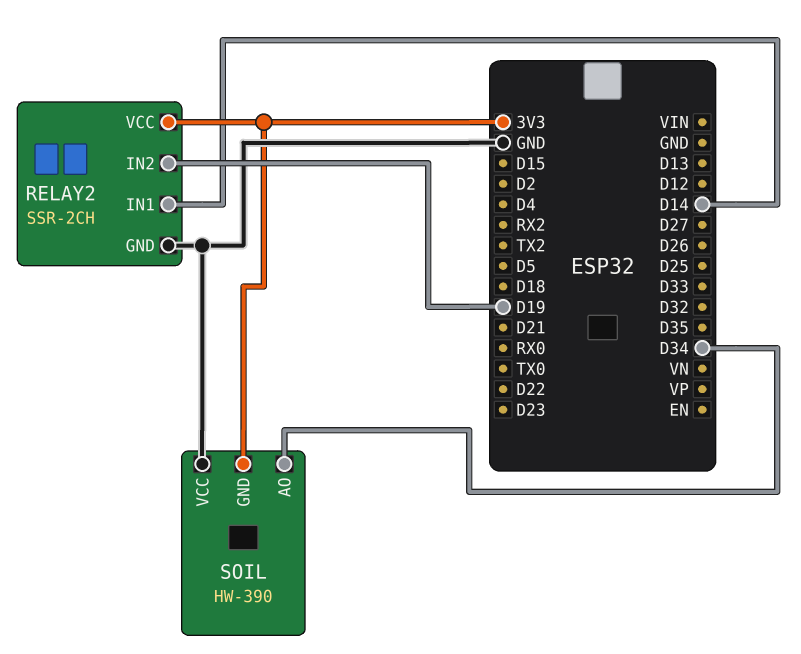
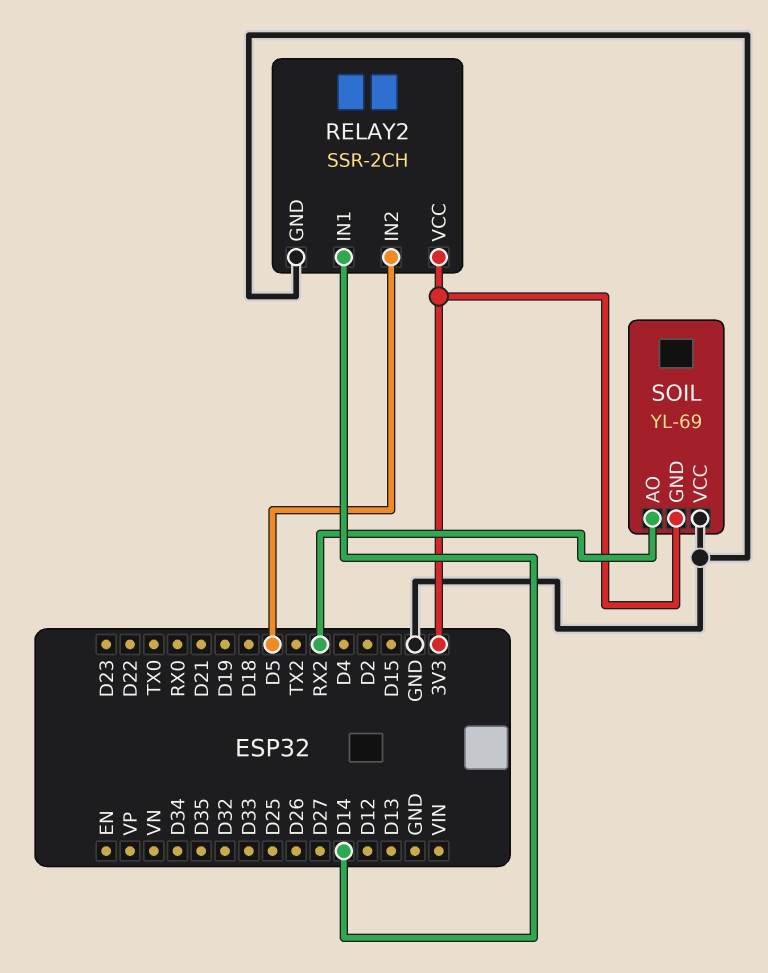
RELAY2 pin IN2: D19 -> D5
SOIL: HW-390 -> YL-69
SOIL pin AO: D34 -> RX2

